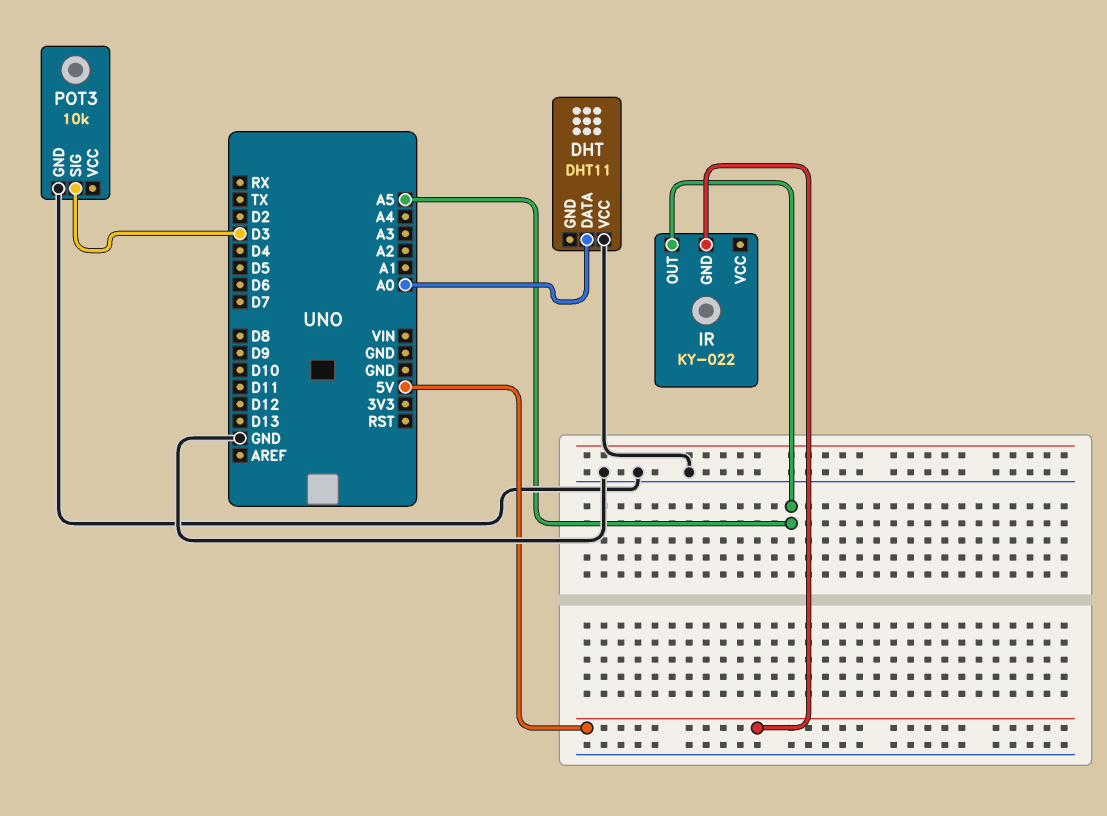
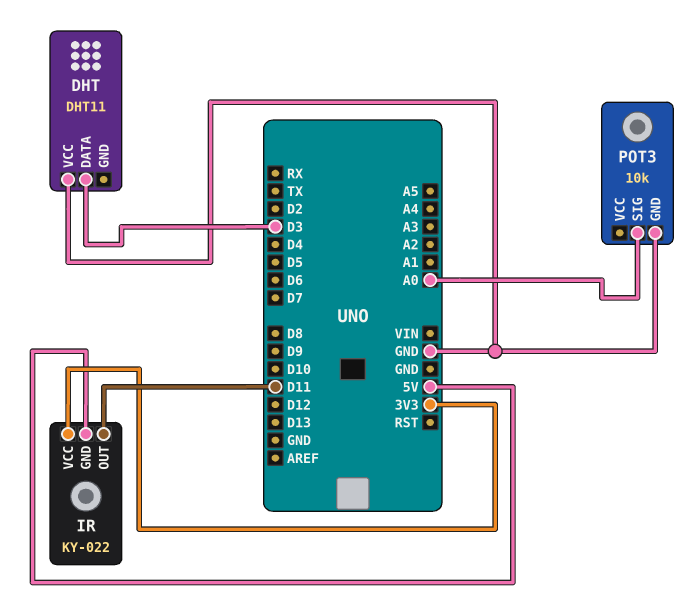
DHT pin DATA: A0 -> D3
IR pin OUT: A5 -> D11
IR pin VCC: none -> 3V3
POT3 pin SIG: D3 -> A0

